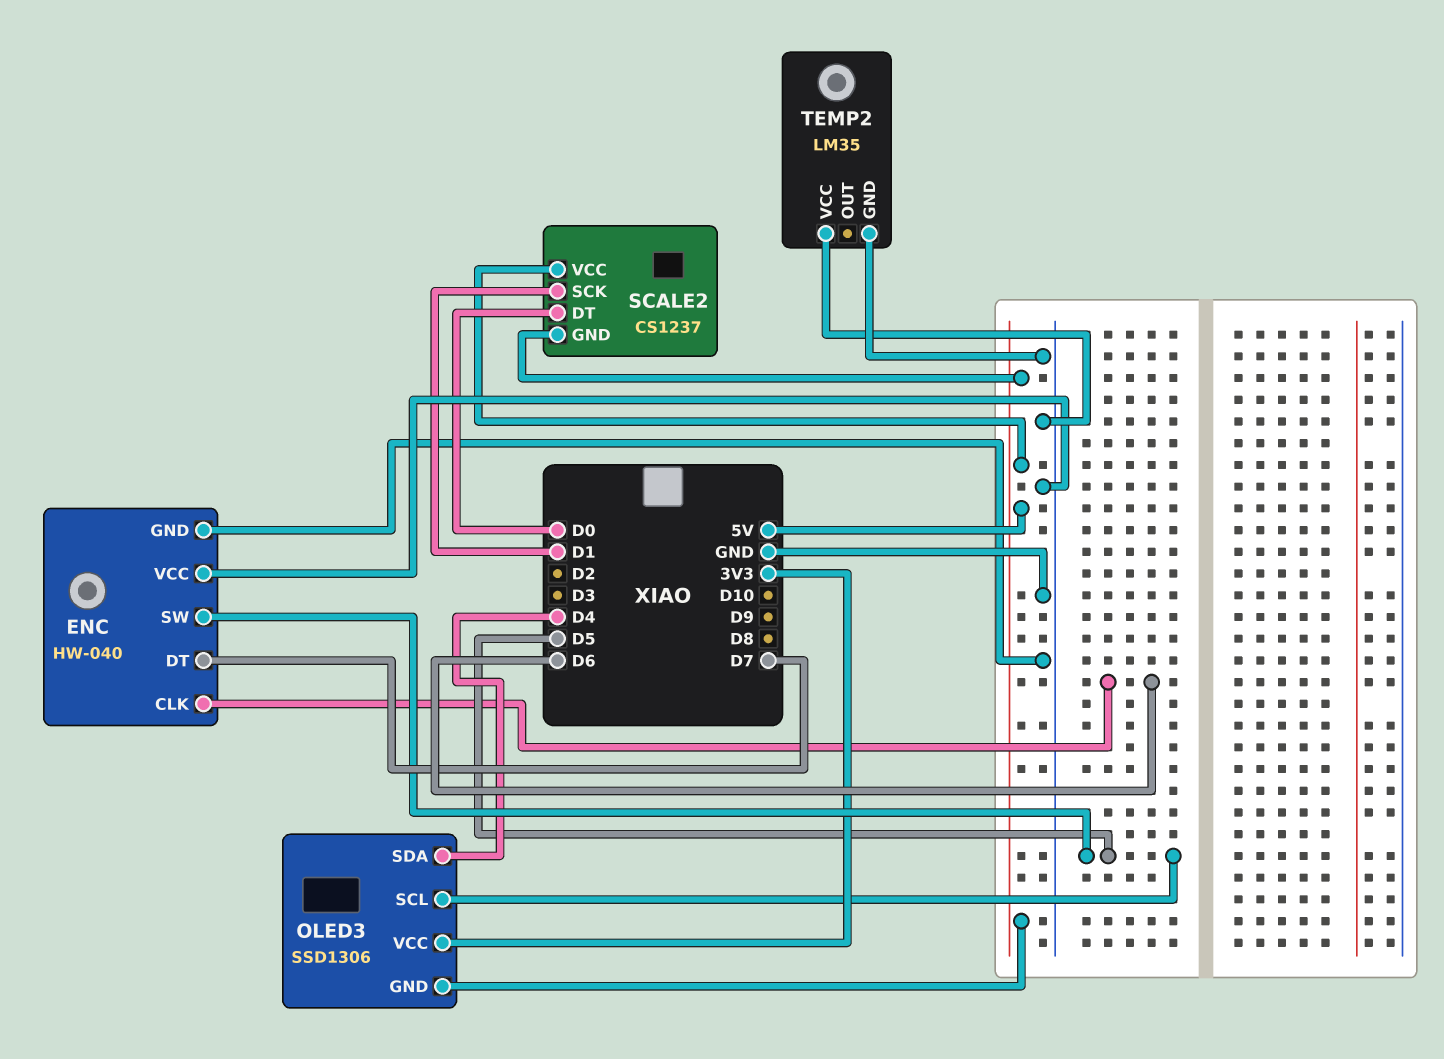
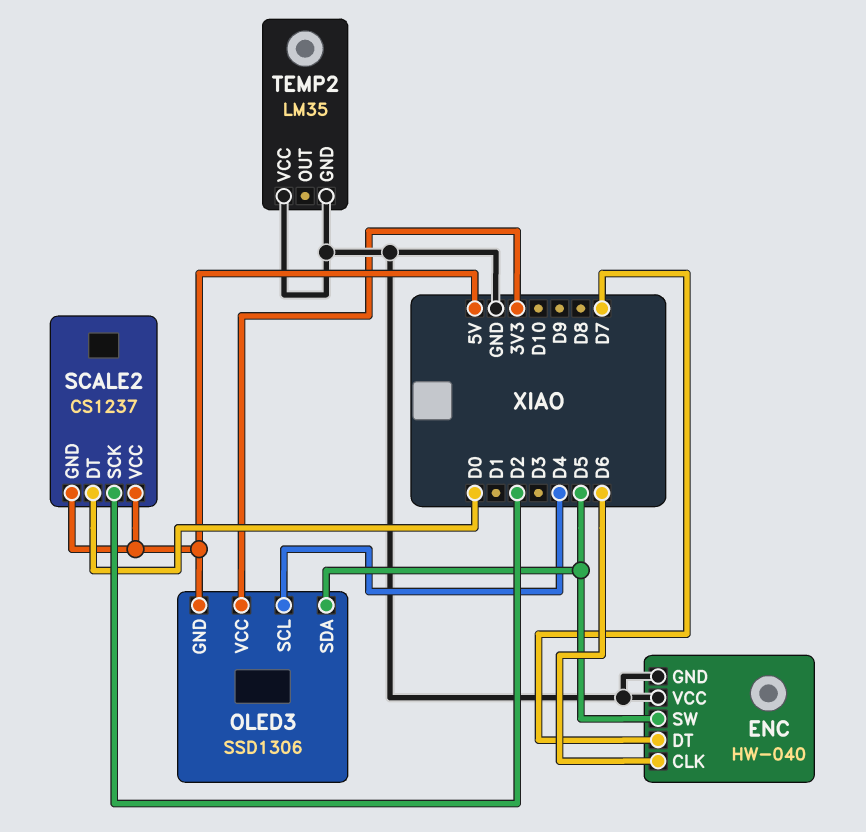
OLED3 pin SCL: D5 -> D4
OLED3 pin SDA: D4 -> D5
SCALE2 pin SCK: D1 -> D2

